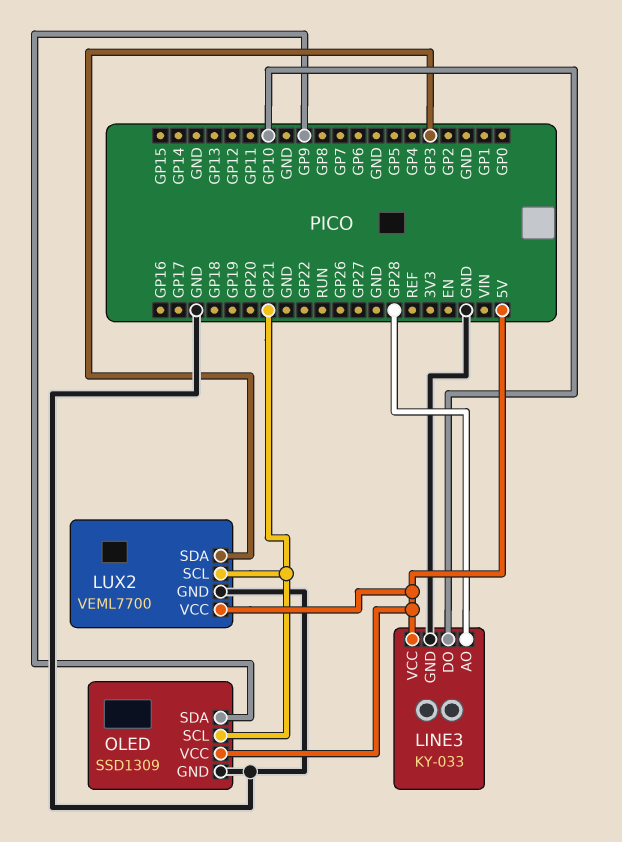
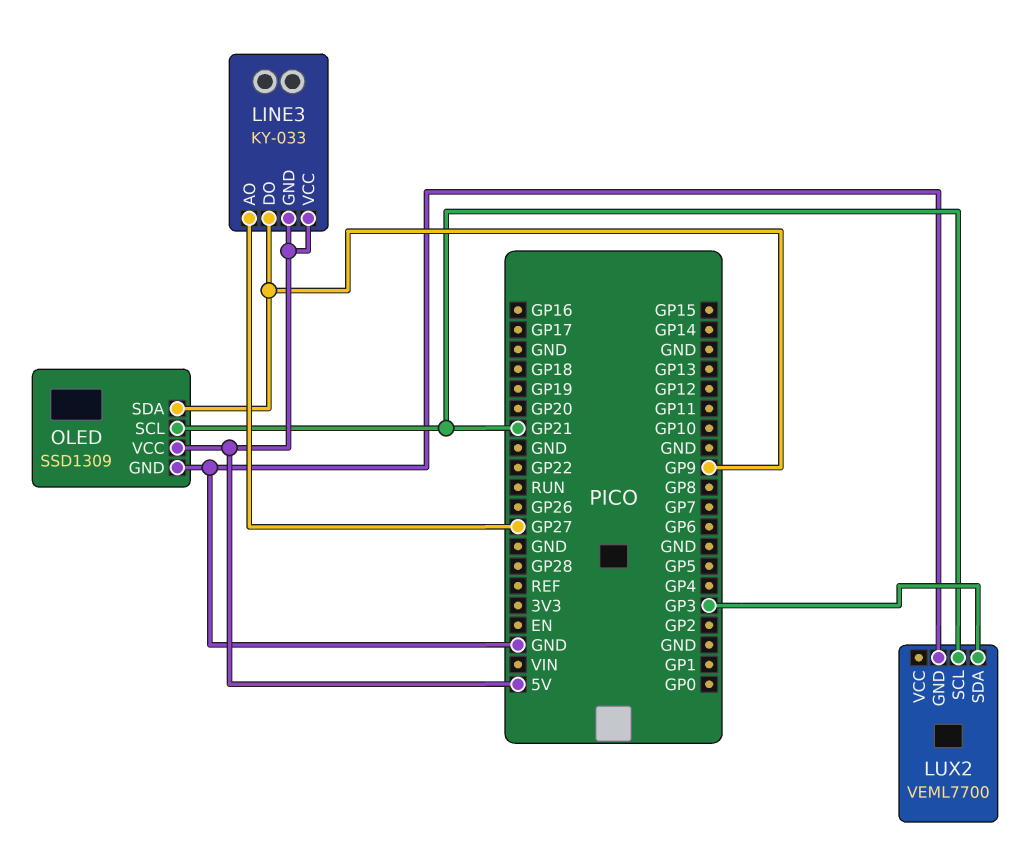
LINE3 pin AO: GP28 -> GP27
LINE3 pin DO: GP10 -> GP9
LINE3 pin GND: GND -> 5V
LUX2 pin VCC: 5V -> none

